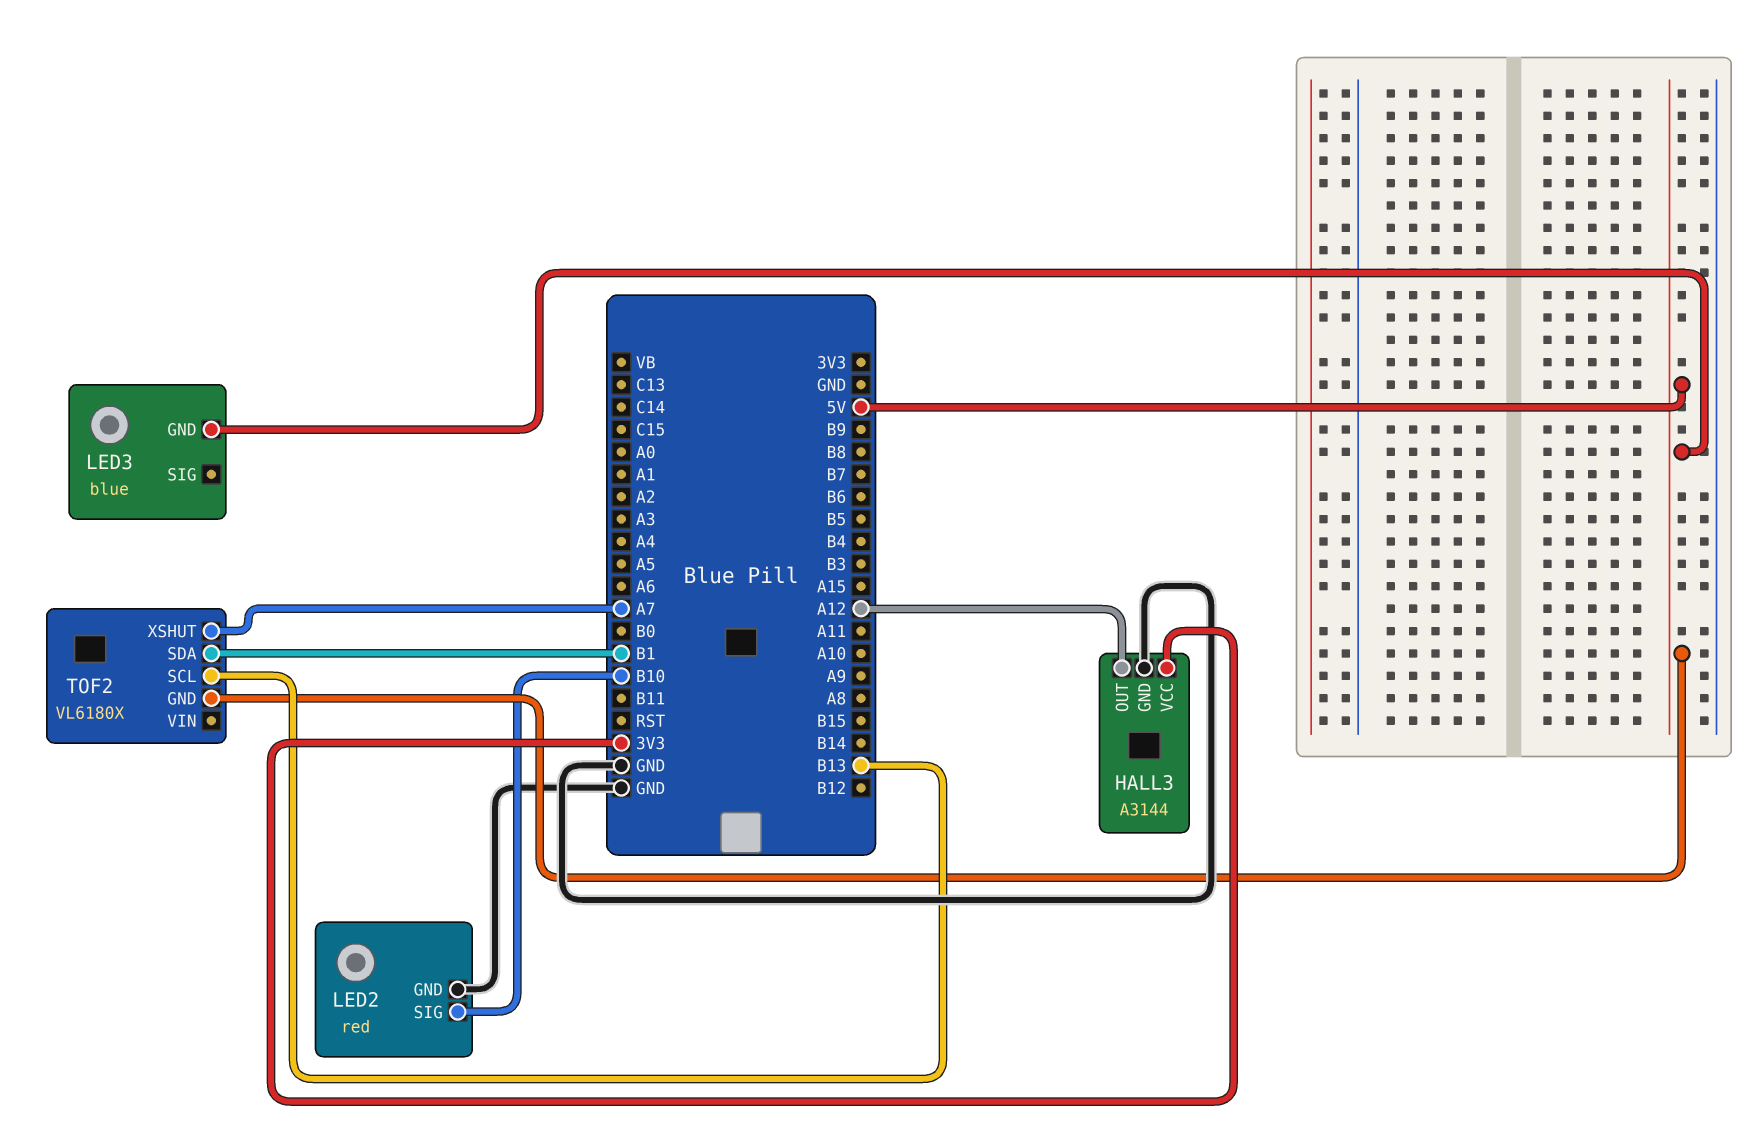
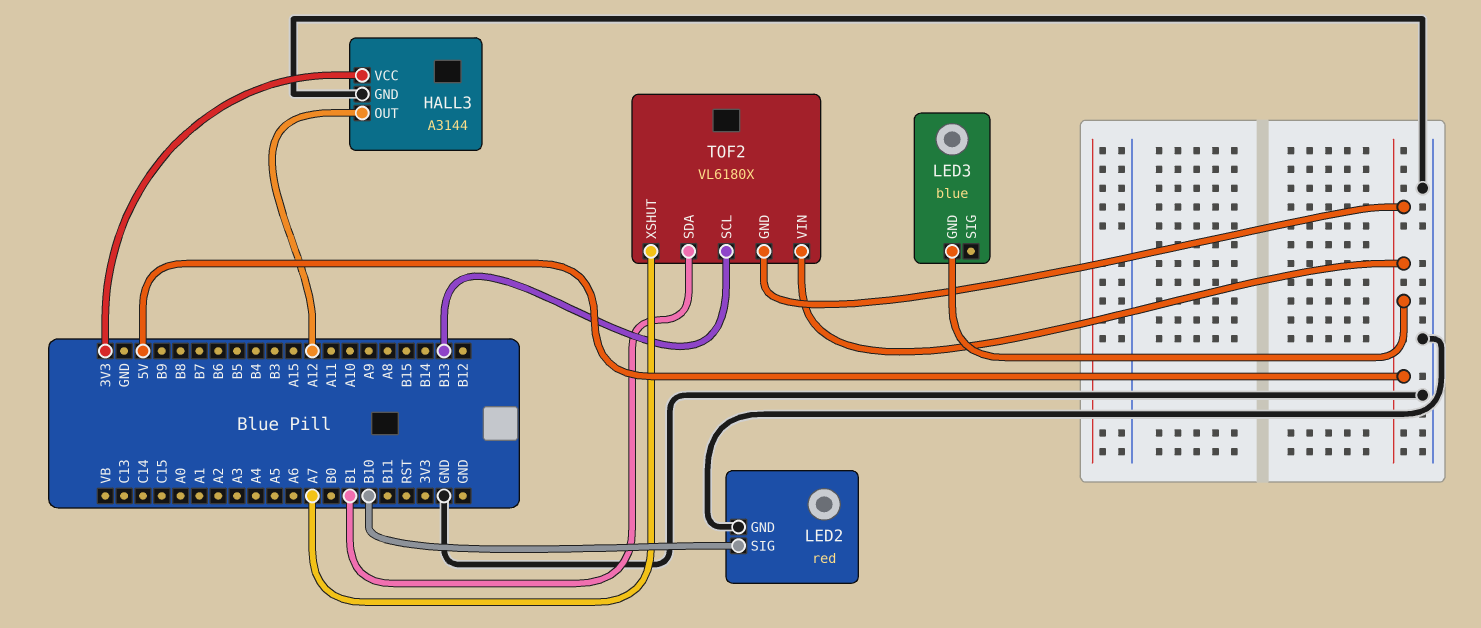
TOF2 pin VIN: none -> 5V

